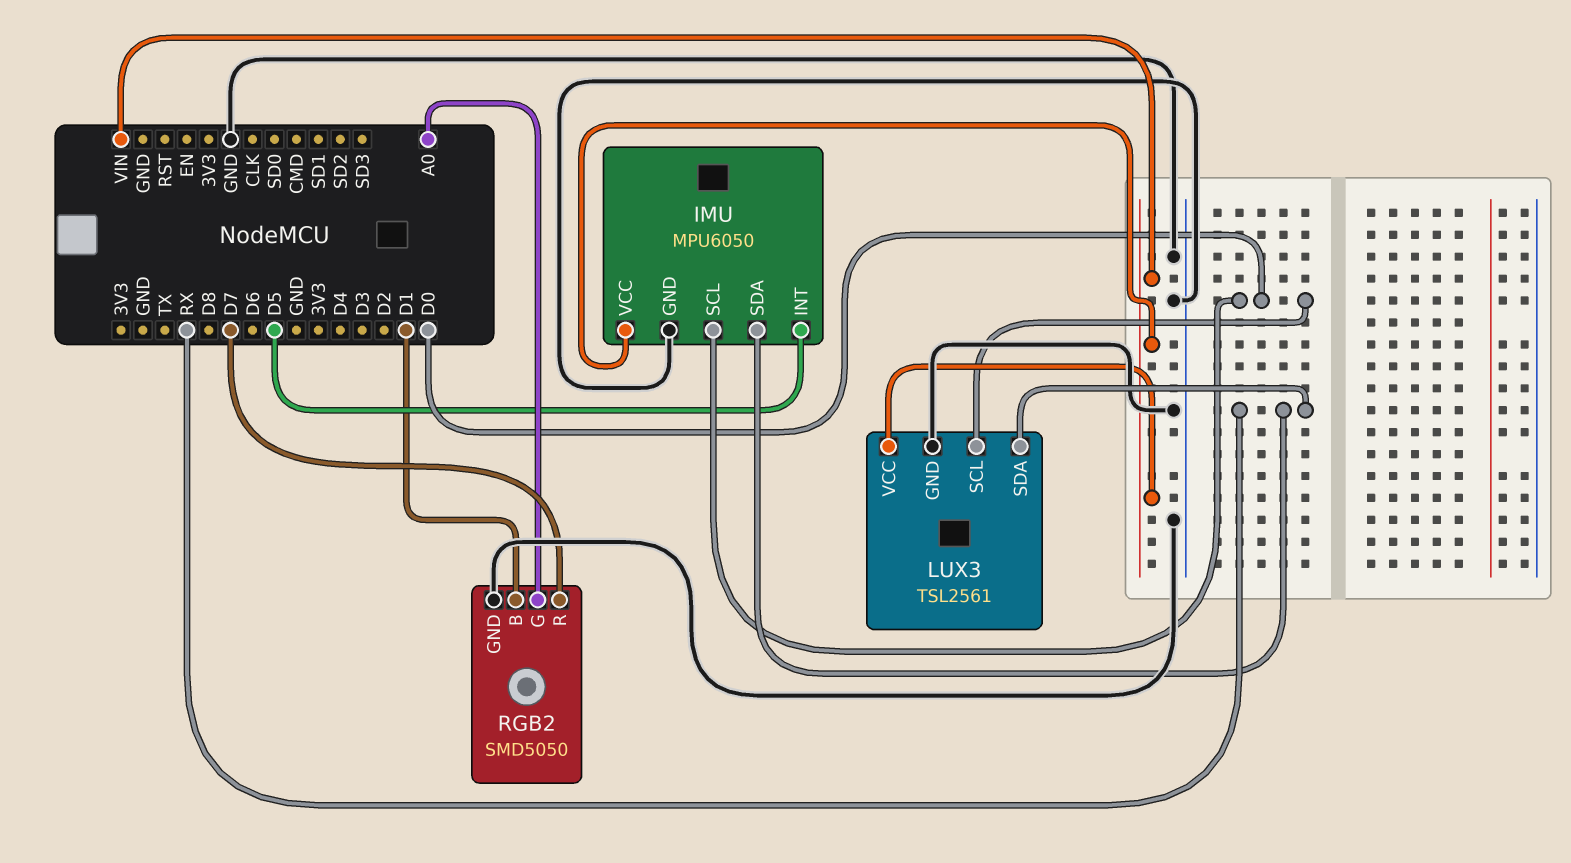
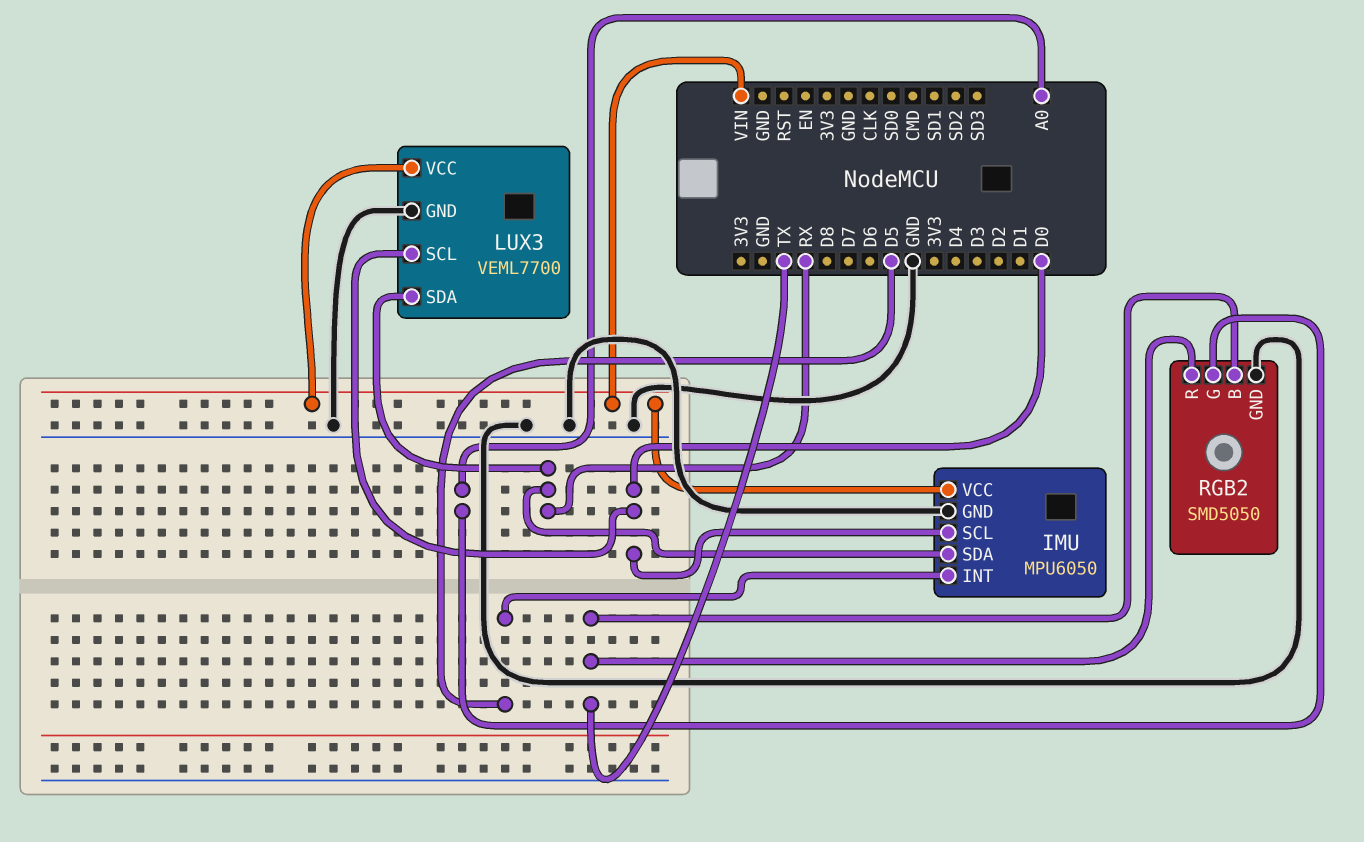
LUX3: TSL2561 -> VEML7700
RGB2 pin B: D1 -> TX
RGB2 pin R: D7 -> TX

